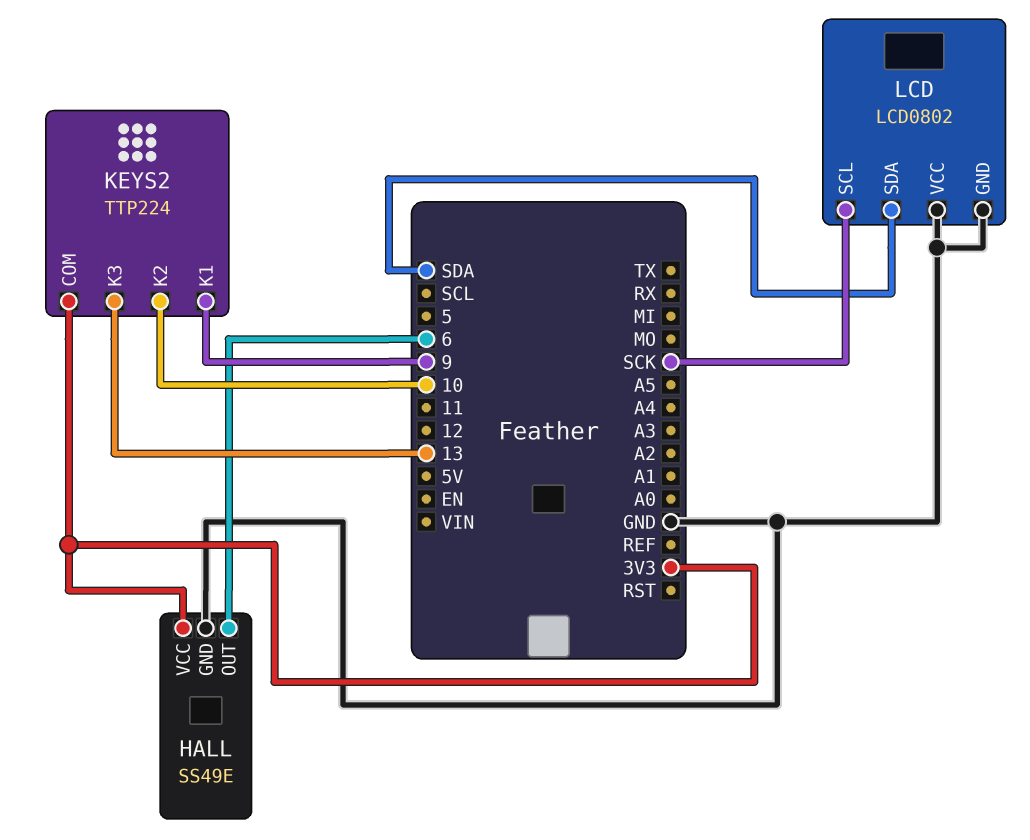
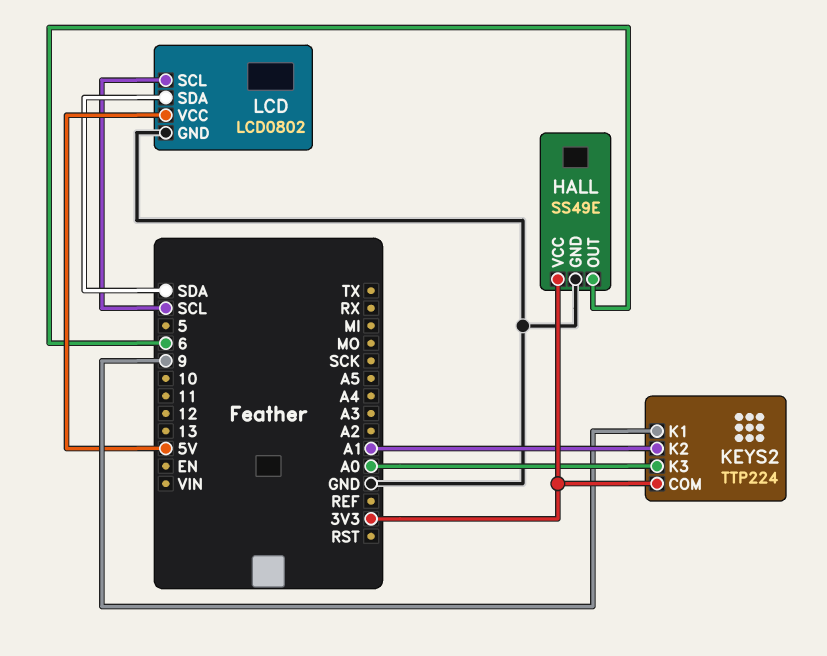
KEYS2 pin K2: 10 -> A1
KEYS2 pin K3: 13 -> A0
LCD pin SCL: SCK -> SCL
LCD pin VCC: GND -> 5V

